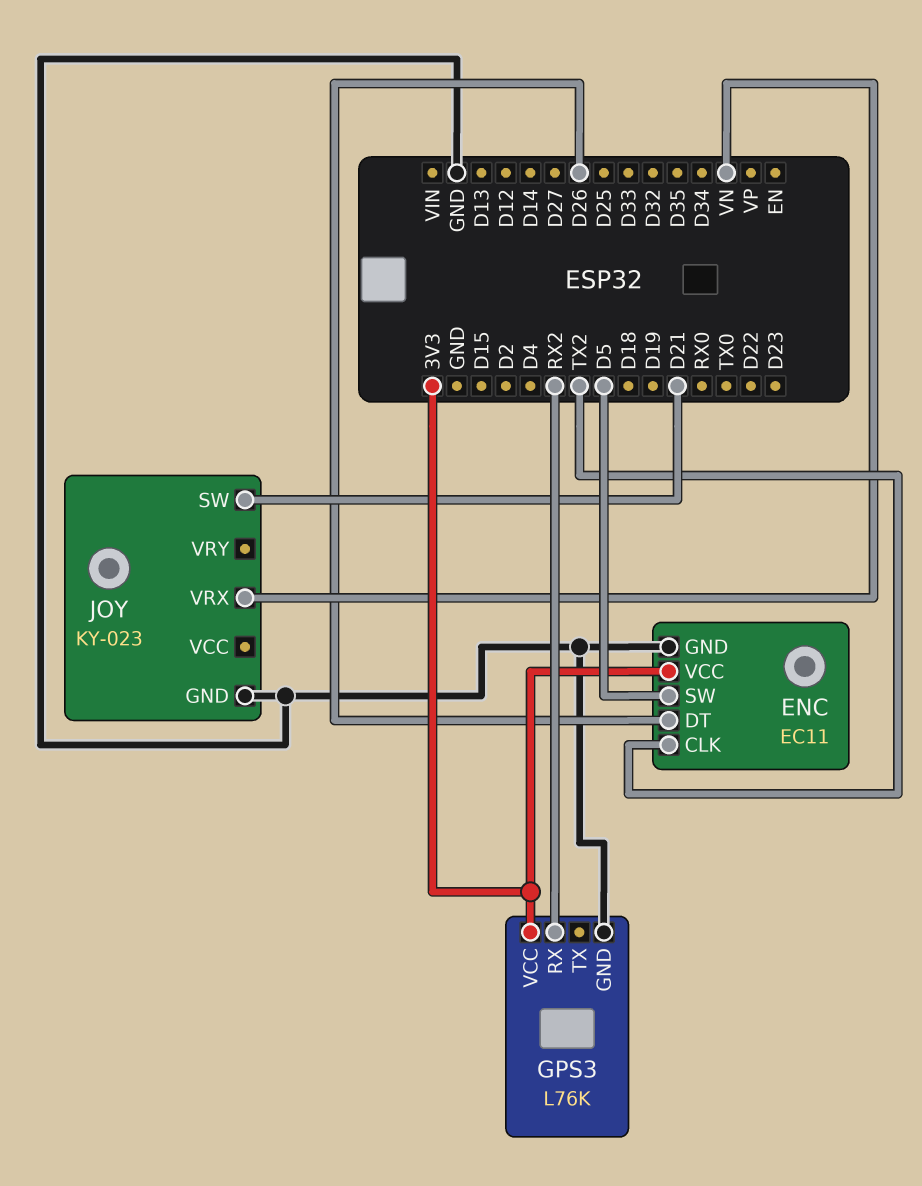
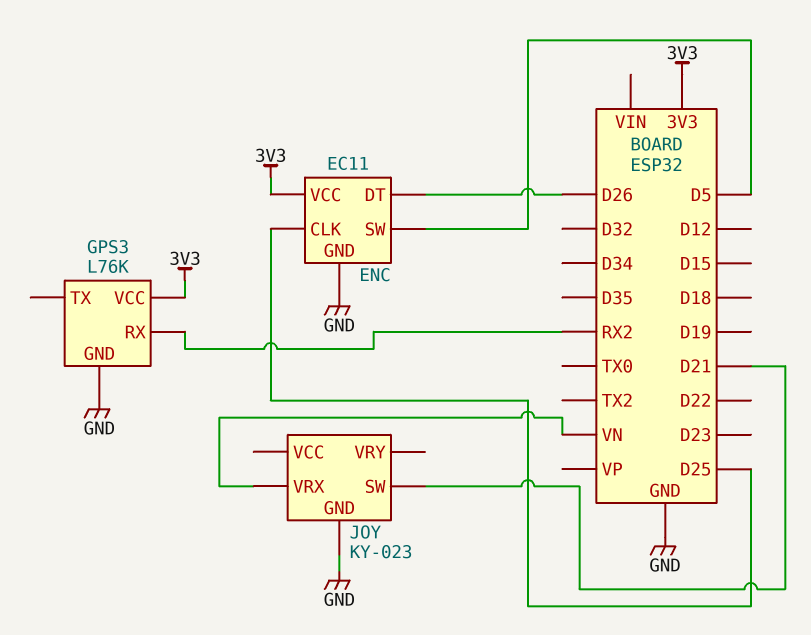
ENC pin CLK: TX2 -> D25

